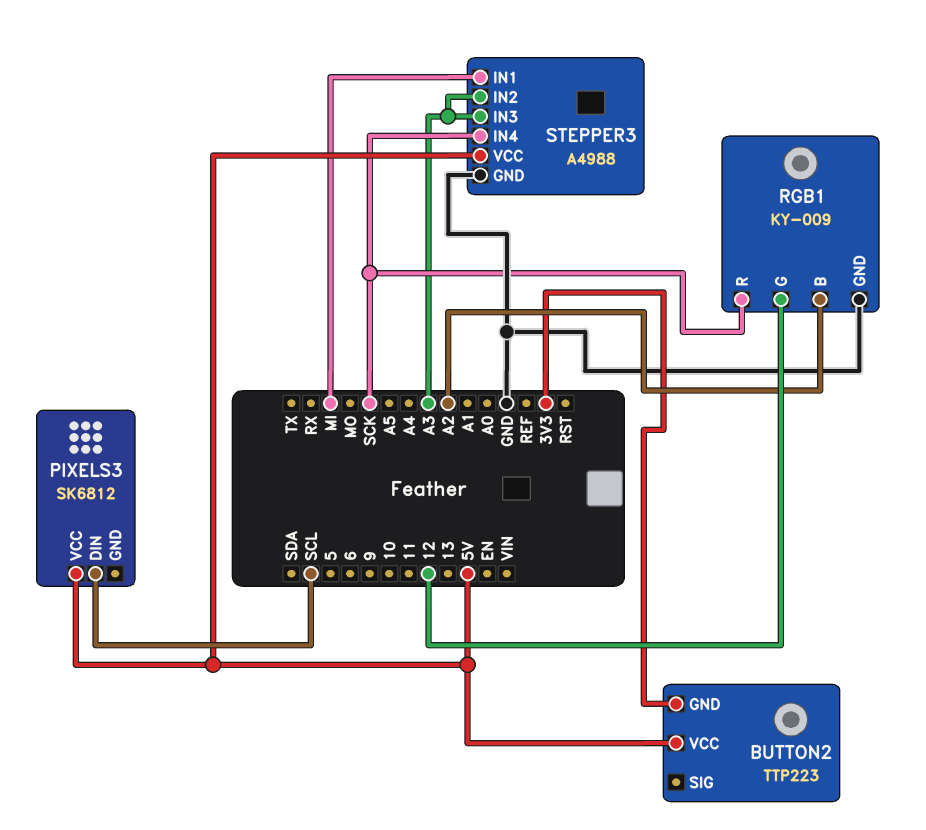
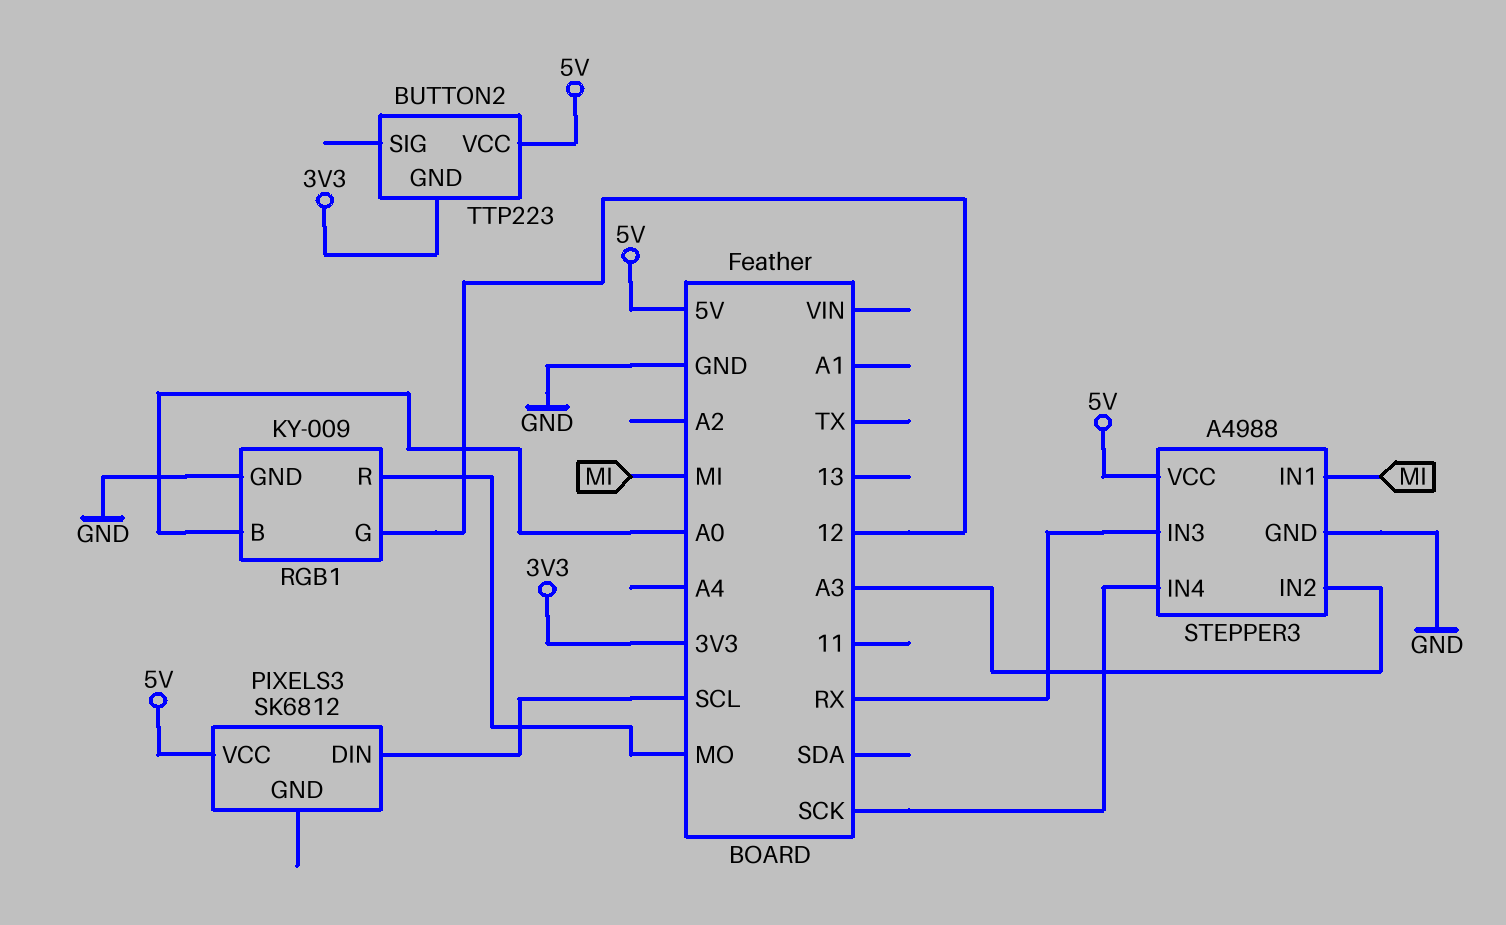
RGB1 pin B: A2 -> A0
RGB1 pin R: SCK -> MO
STEPPER3 pin IN3: A3 -> RX

